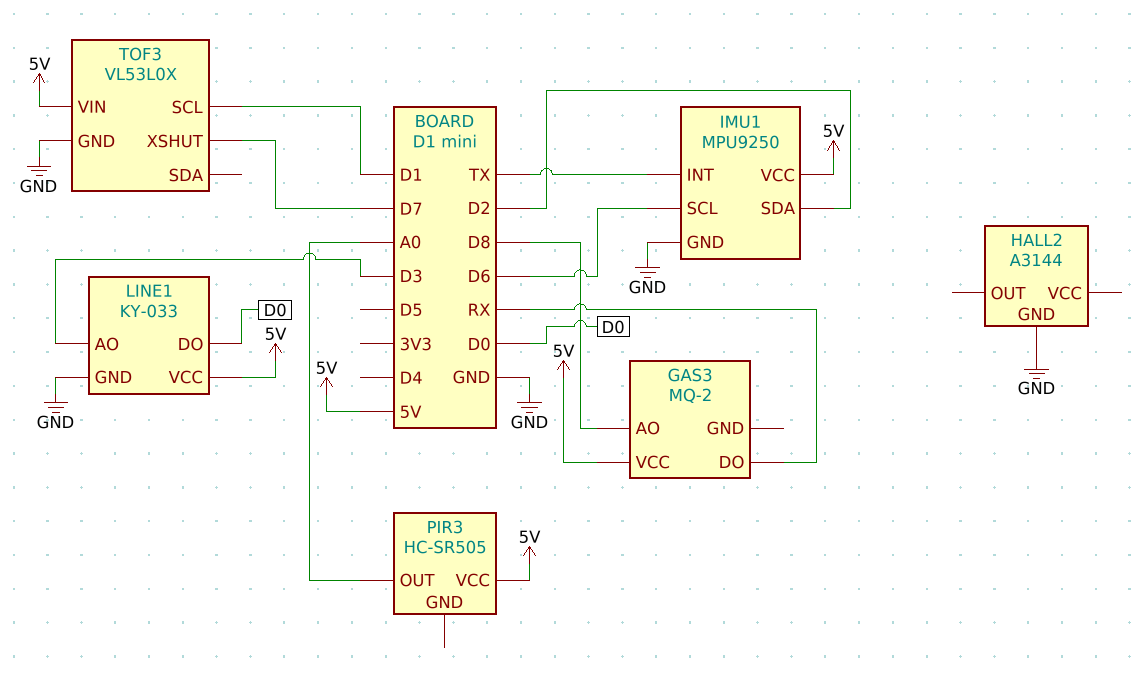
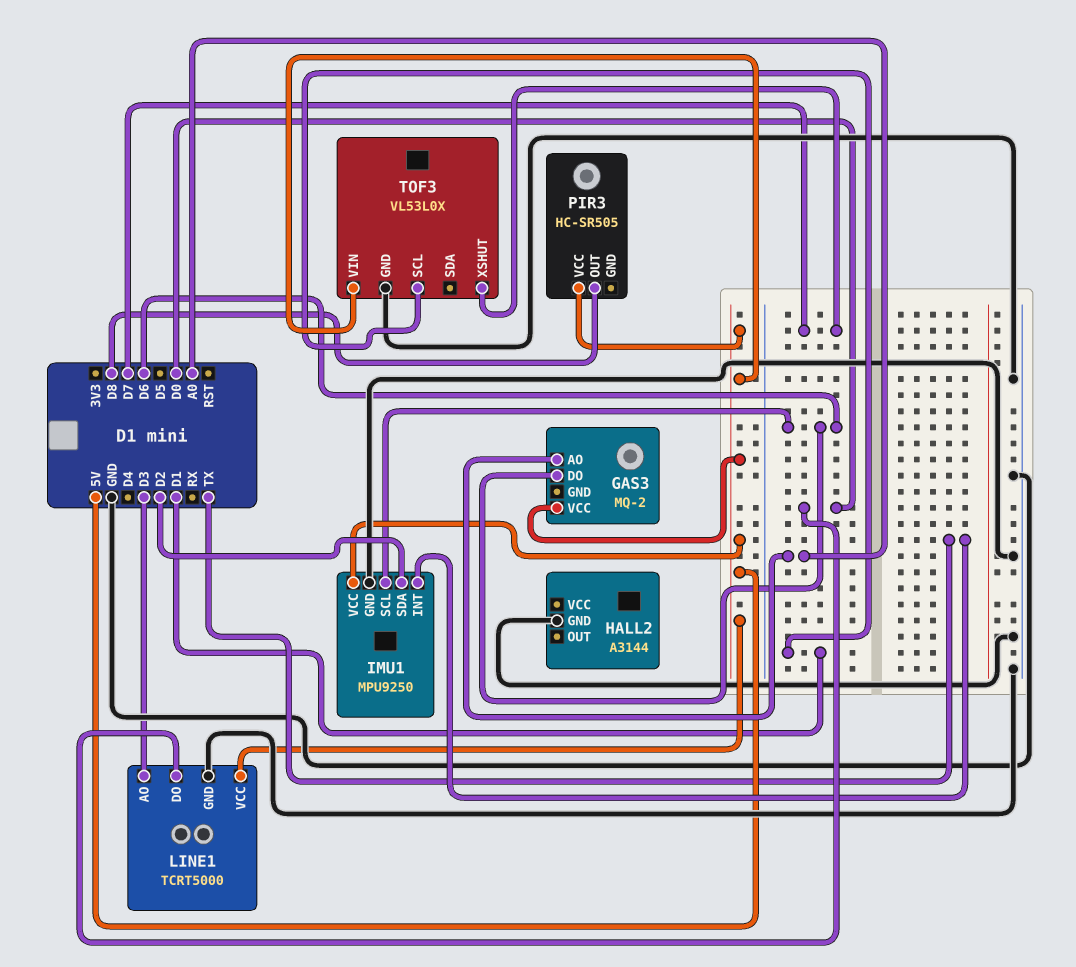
GAS3 pin AO: D8 -> A0
GAS3 pin DO: RX -> D6
LINE1: KY-033 -> TCRT5000
PIR3 pin OUT: A0 -> D8

